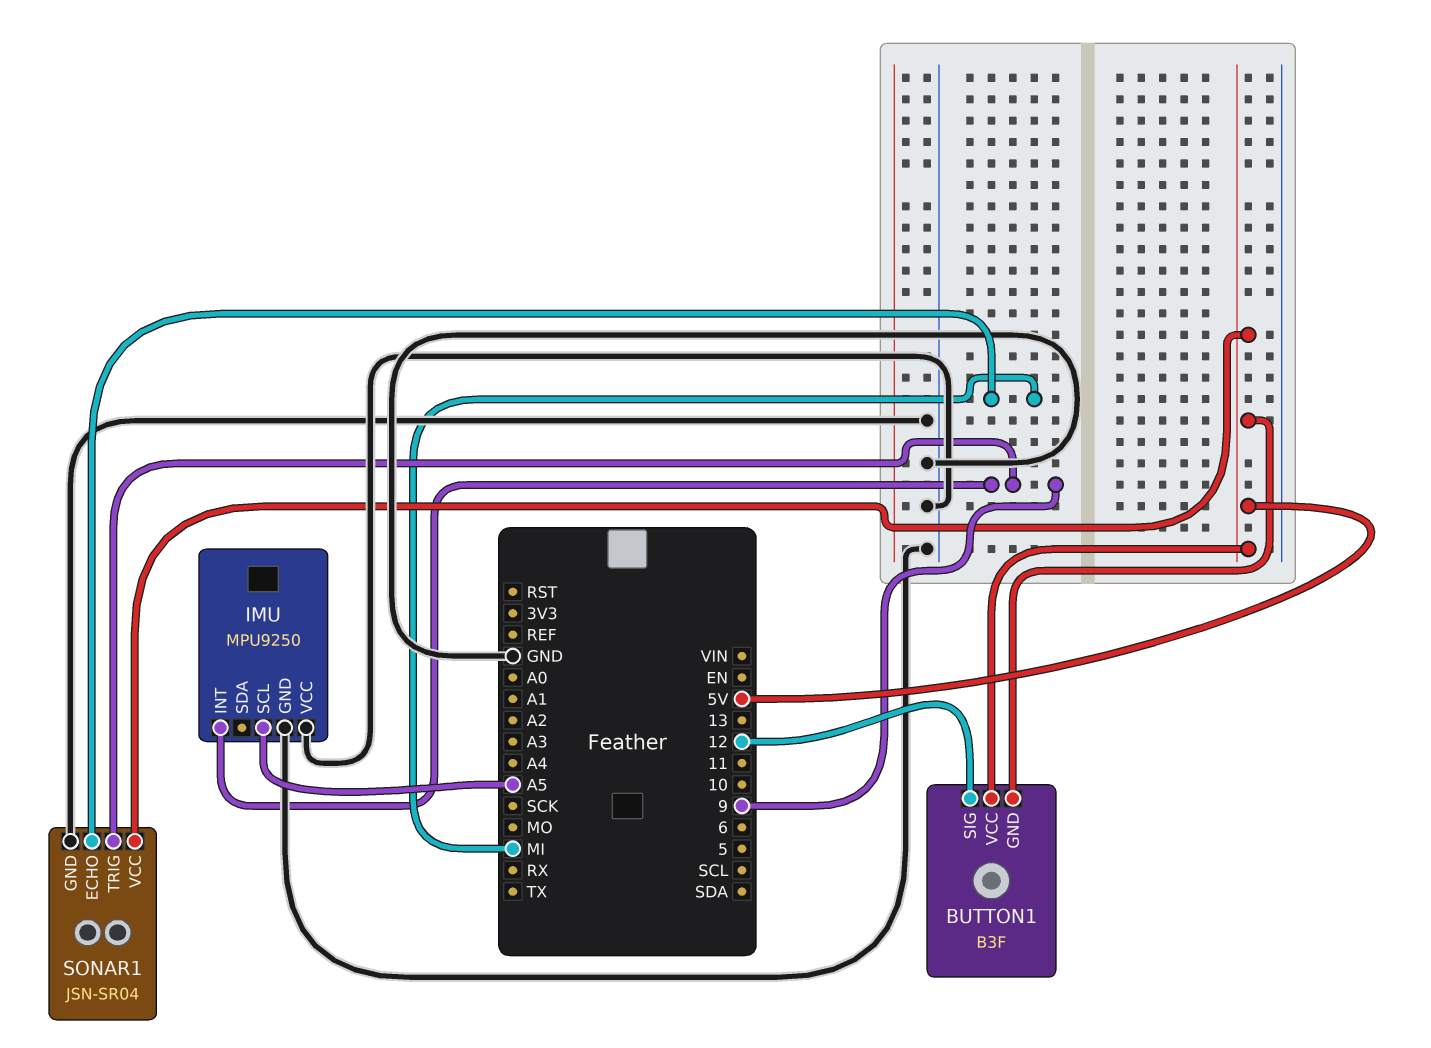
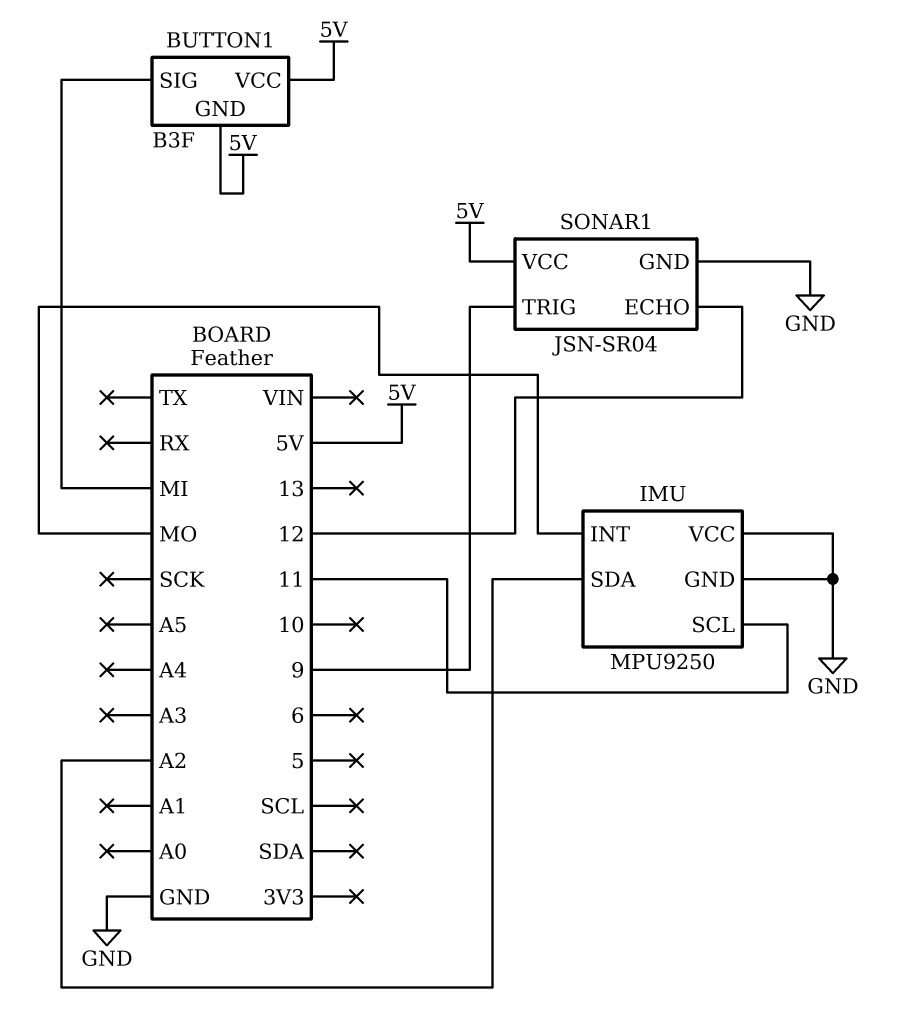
BUTTON1 pin SIG: 12 -> MI
IMU pin INT: 9 -> MO
IMU pin SCL: A5 -> 11
IMU pin SDA: none -> A2
SONAR1 pin ECHO: MI -> 12

